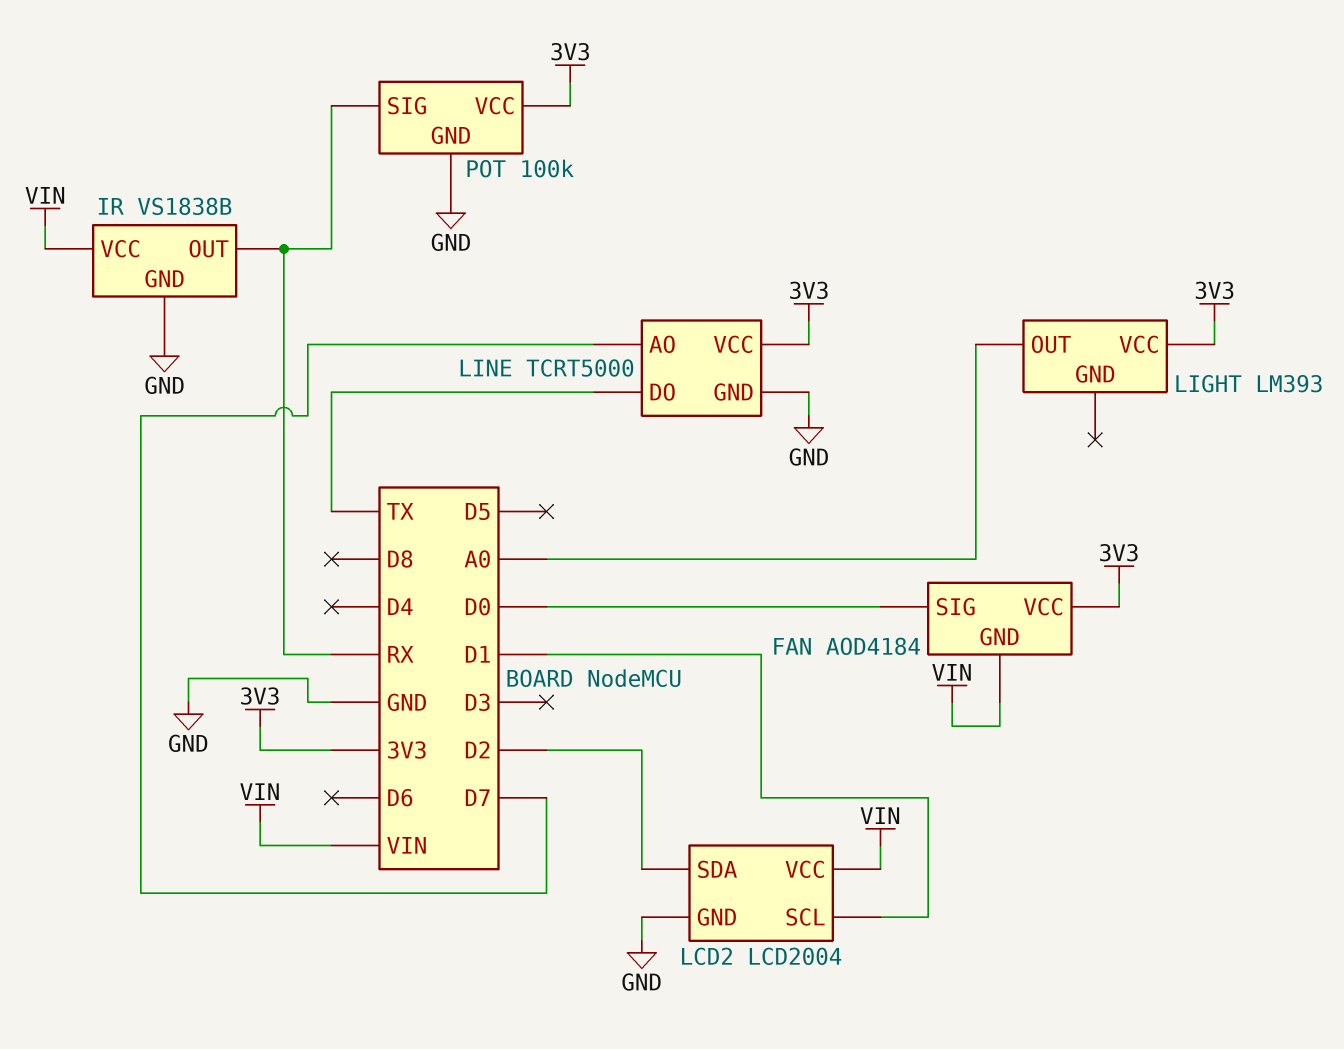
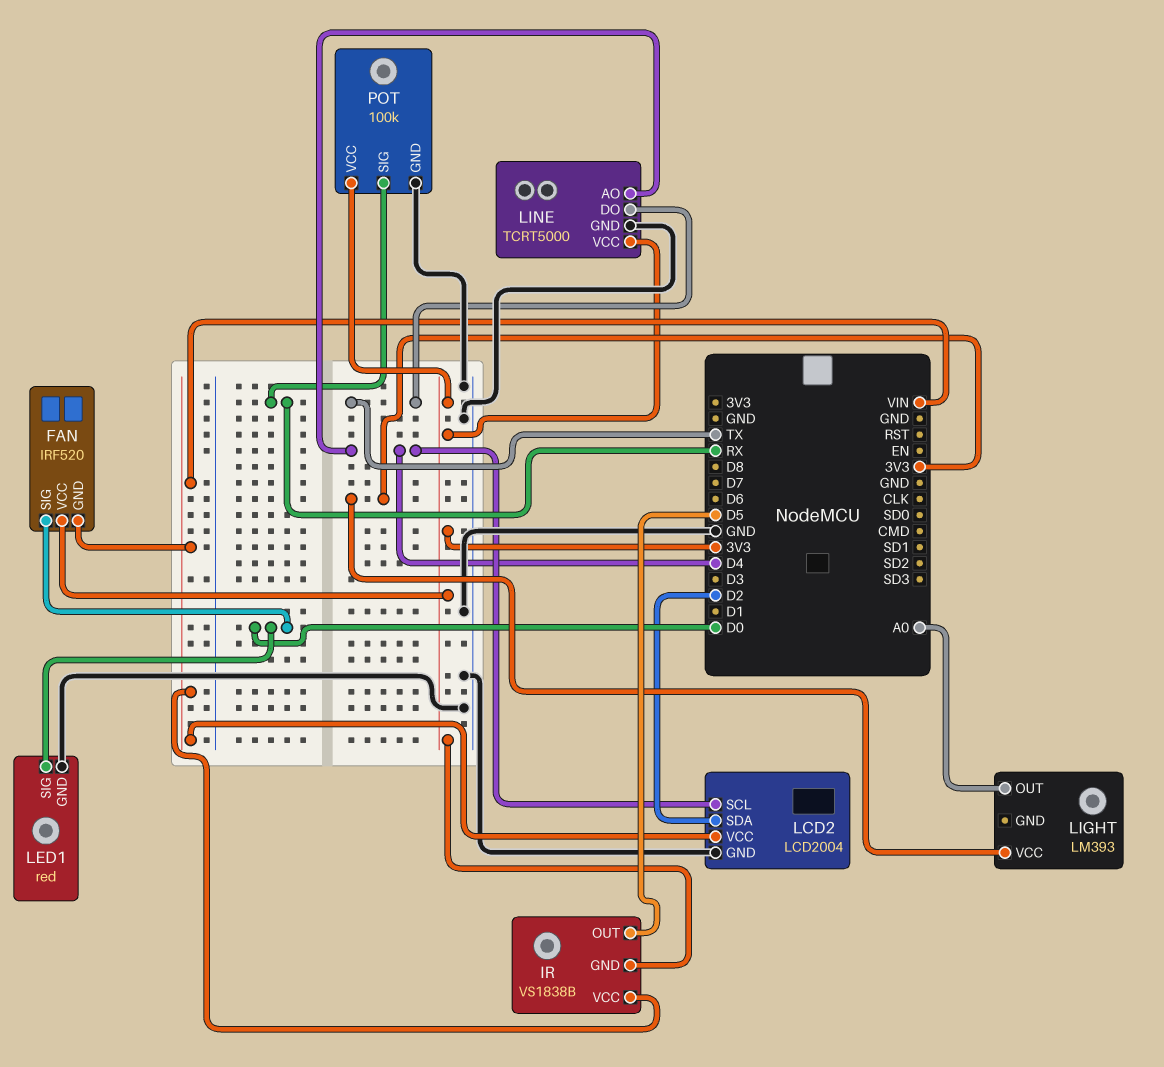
FAN: AOD4184 -> IRF520
IR pin GND: GND -> 3V3
IR pin OUT: RX -> D5
LCD2 pin SCL: D1 -> D4
LED1: none -> red
LED1 pin GND: none -> GND
LED1 pin SIG: none -> D0
LINE pin AO: D7 -> D4

